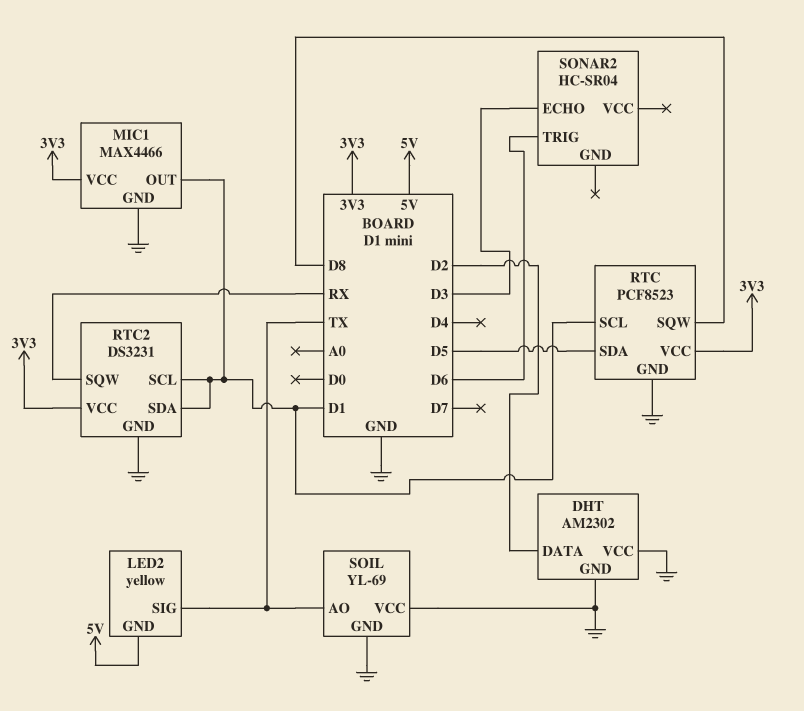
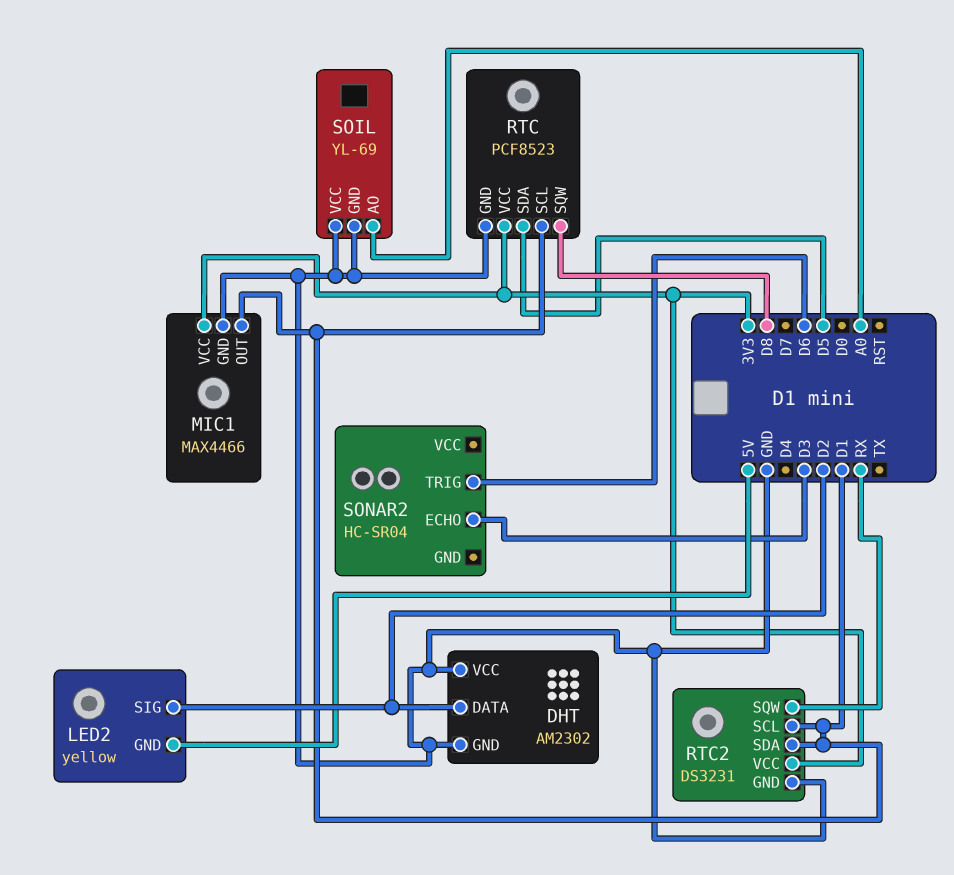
LED2 pin SIG: TX -> D2
SOIL pin AO: TX -> A0

